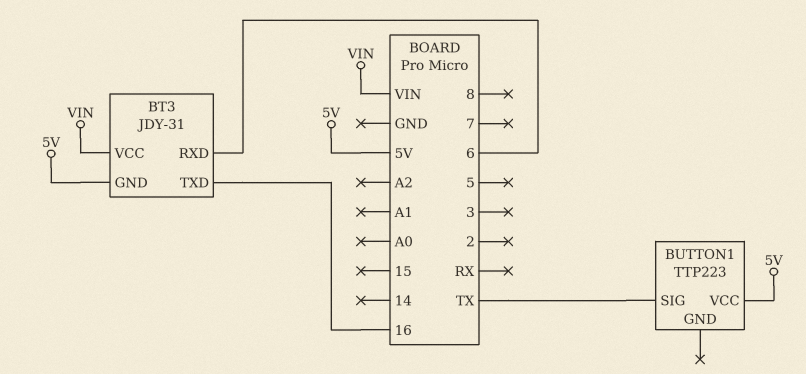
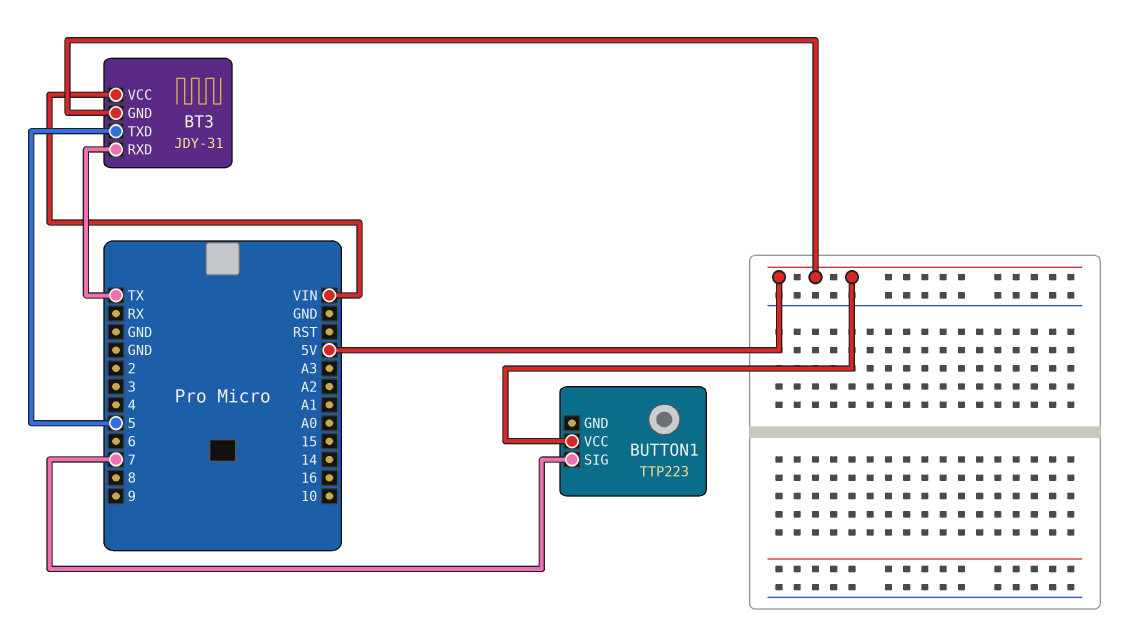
BT3 pin RXD: 6 -> TX
BT3 pin TXD: 16 -> 5
BUTTON1 pin SIG: TX -> 7

